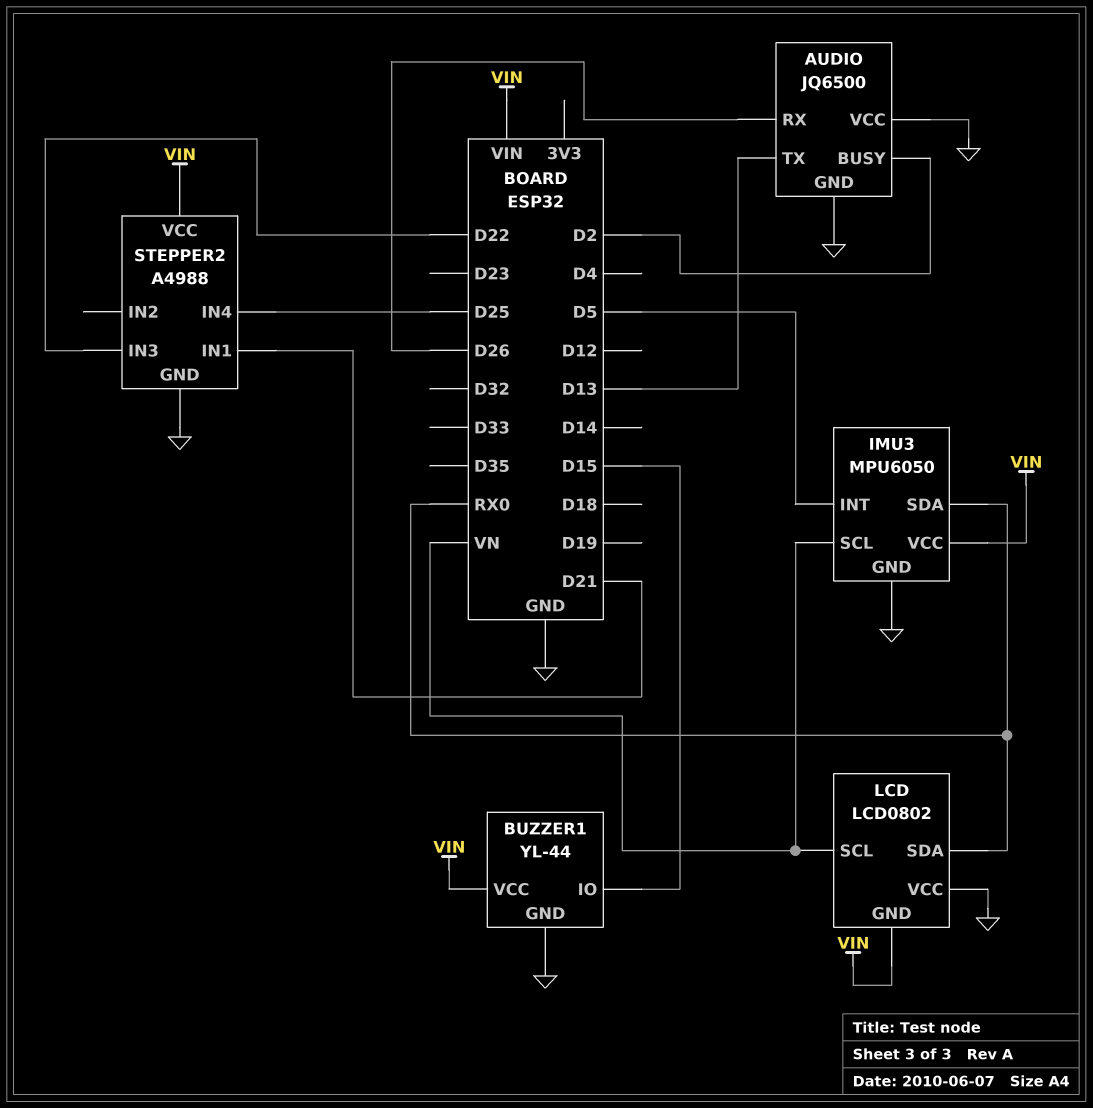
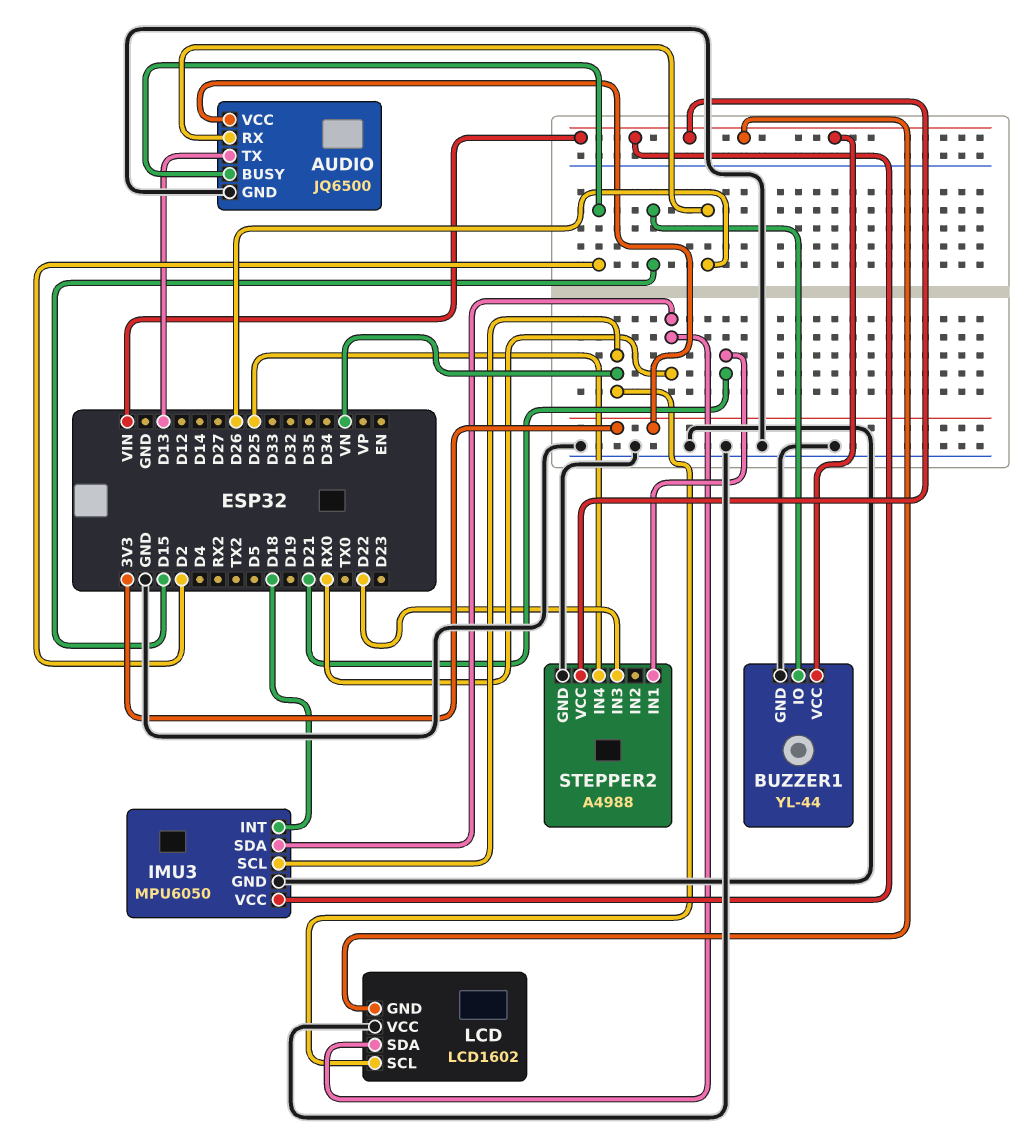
AUDIO pin VCC: GND -> 3V3
IMU3 pin INT: D5 -> D18
LCD: LCD0802 -> LCD1602

